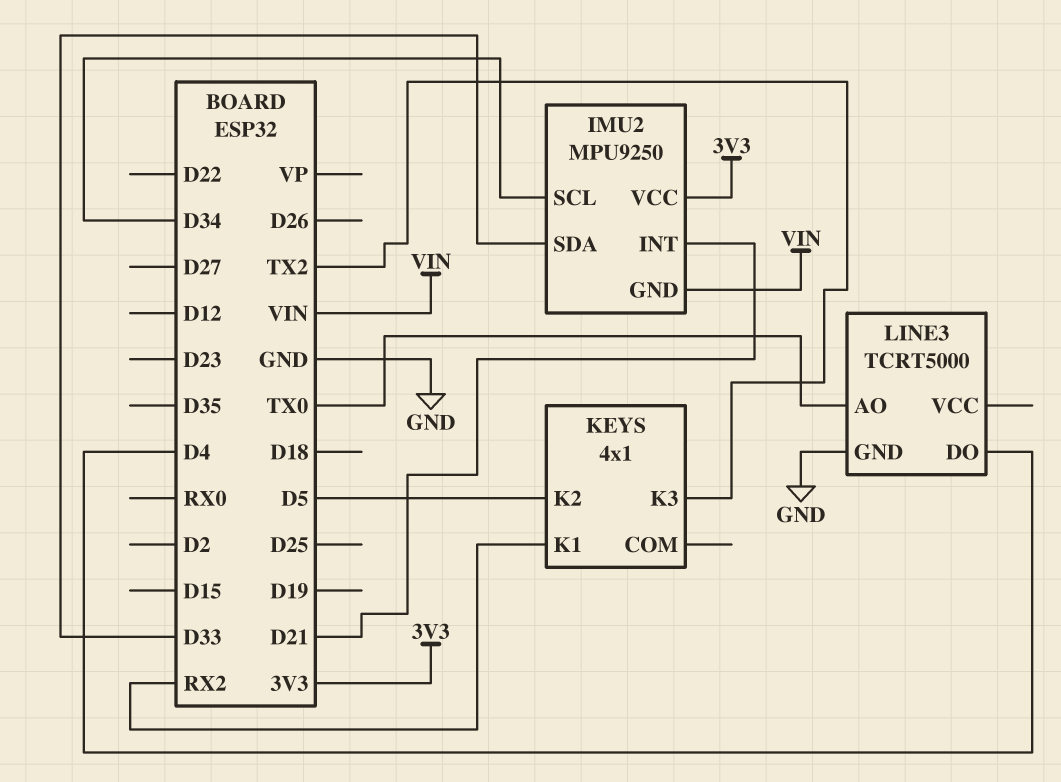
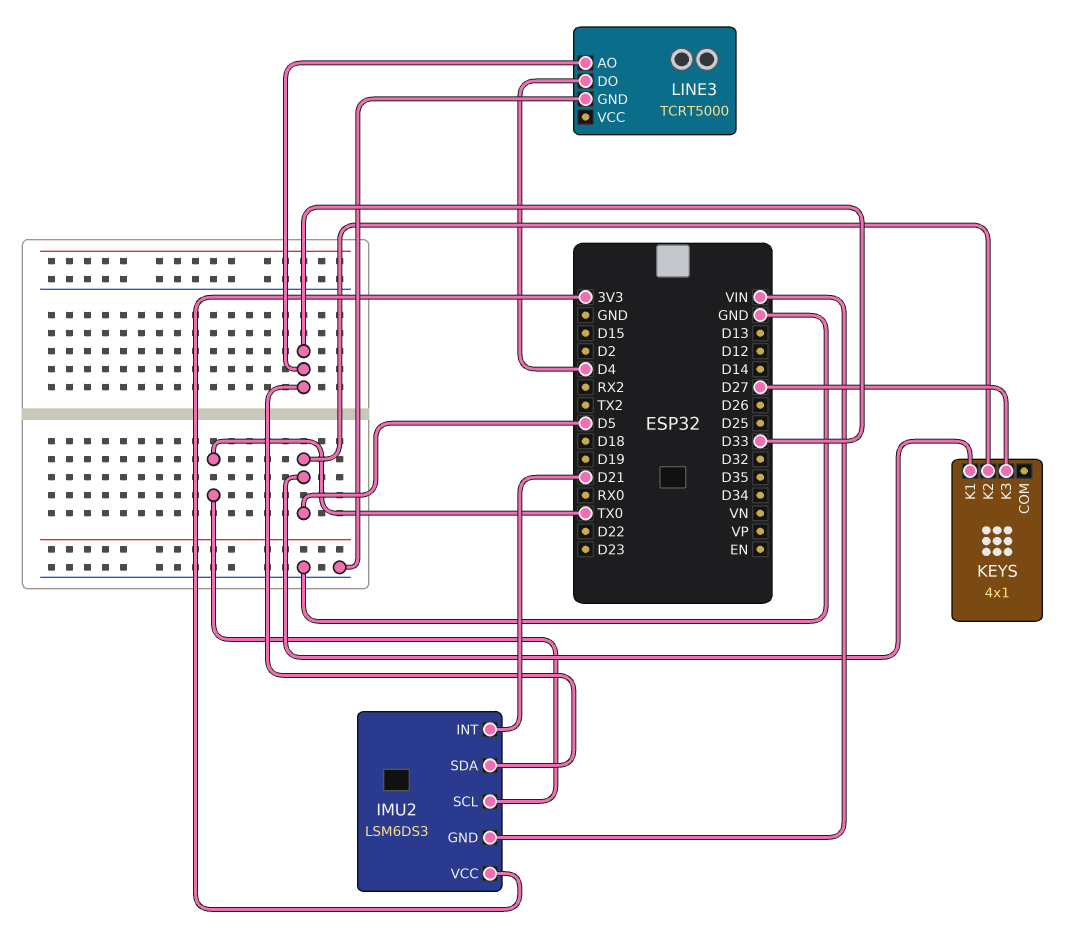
IMU2: MPU9250 -> LSM6DS3
IMU2 pin SCL: D34 -> TX0
KEYS pin K1: RX2 -> D5
KEYS pin K3: TX2 -> D27
LINE3 pin AO: TX0 -> D33

